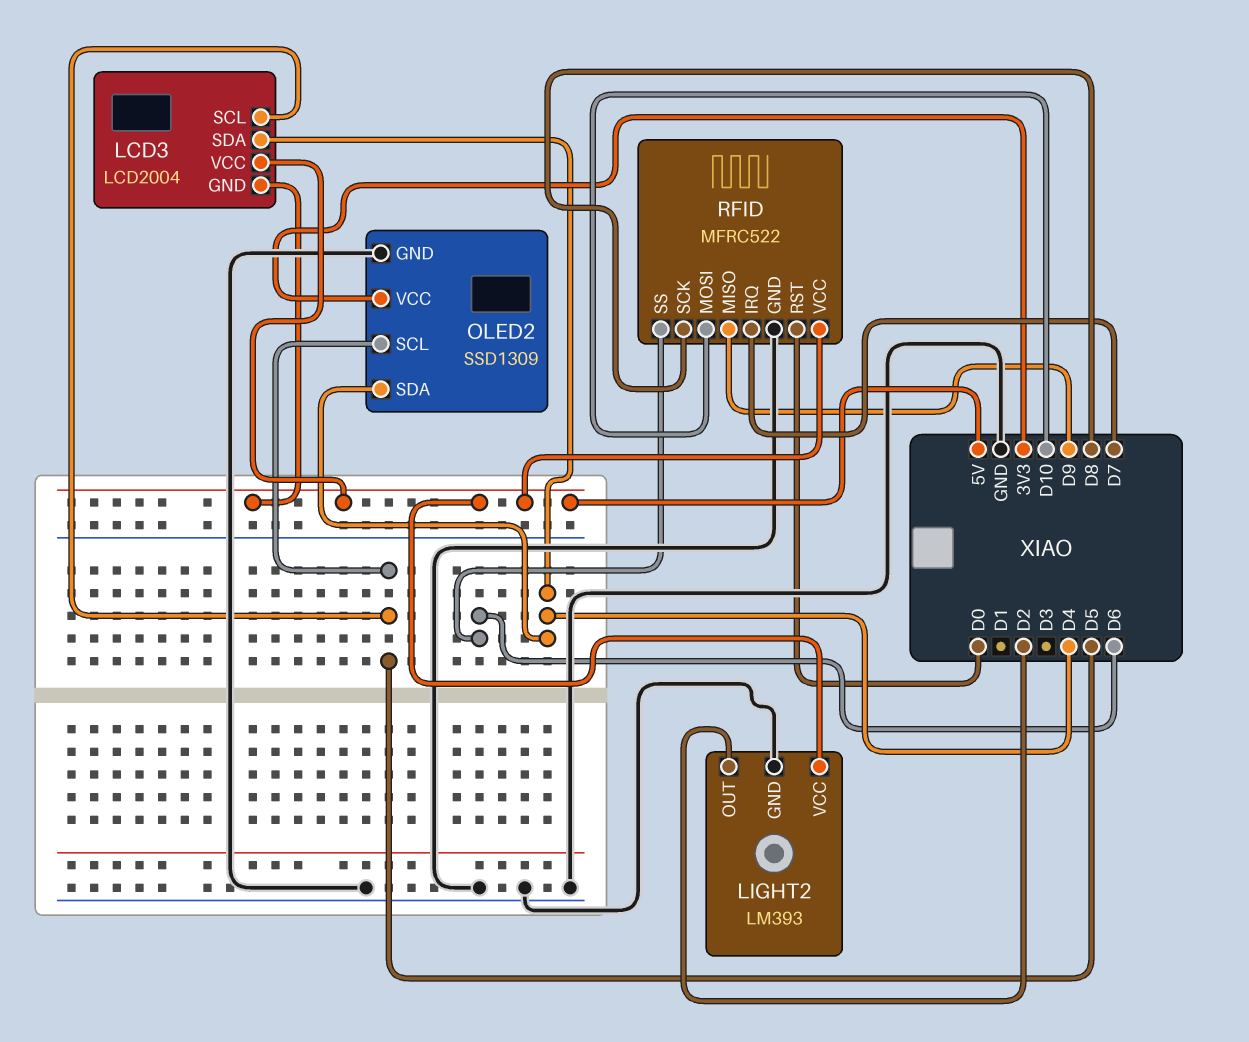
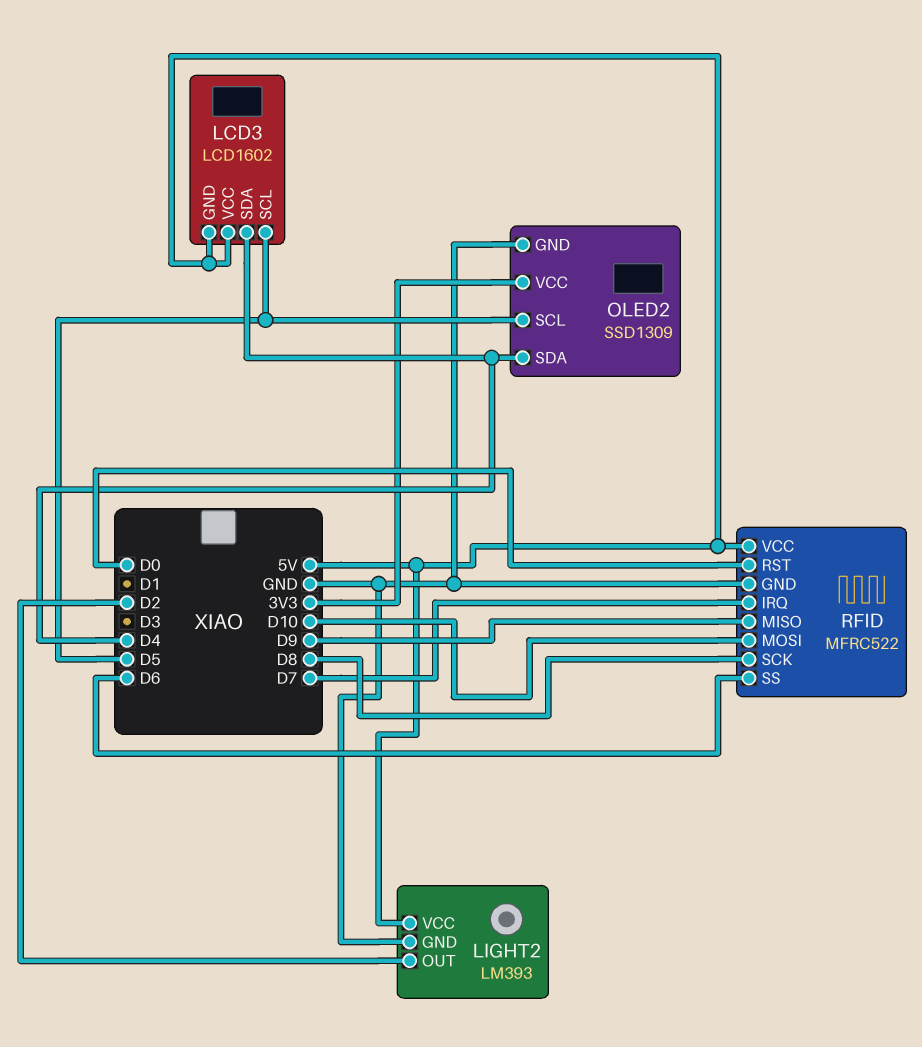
LCD3: LCD2004 -> LCD1602

